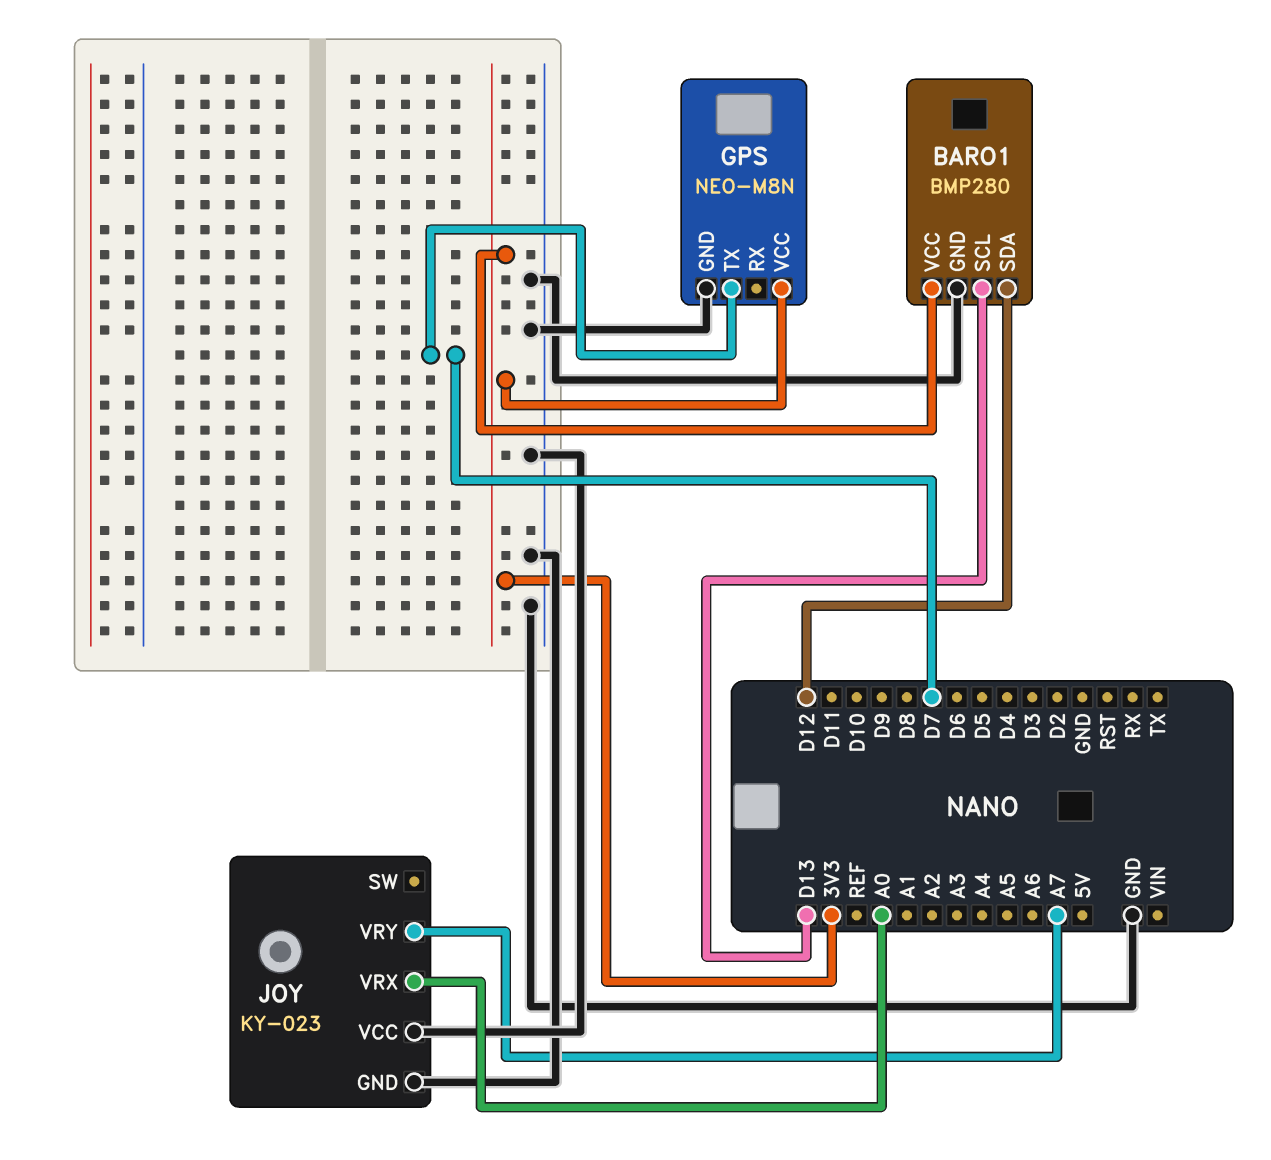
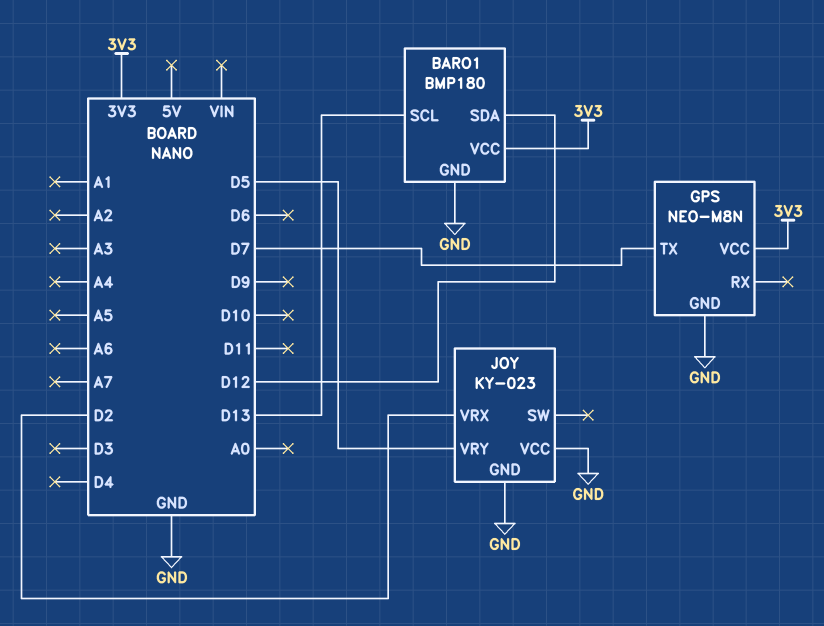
BARO1: BMP280 -> BMP180
JOY pin VRX: A0 -> D2
JOY pin VRY: A7 -> D5

